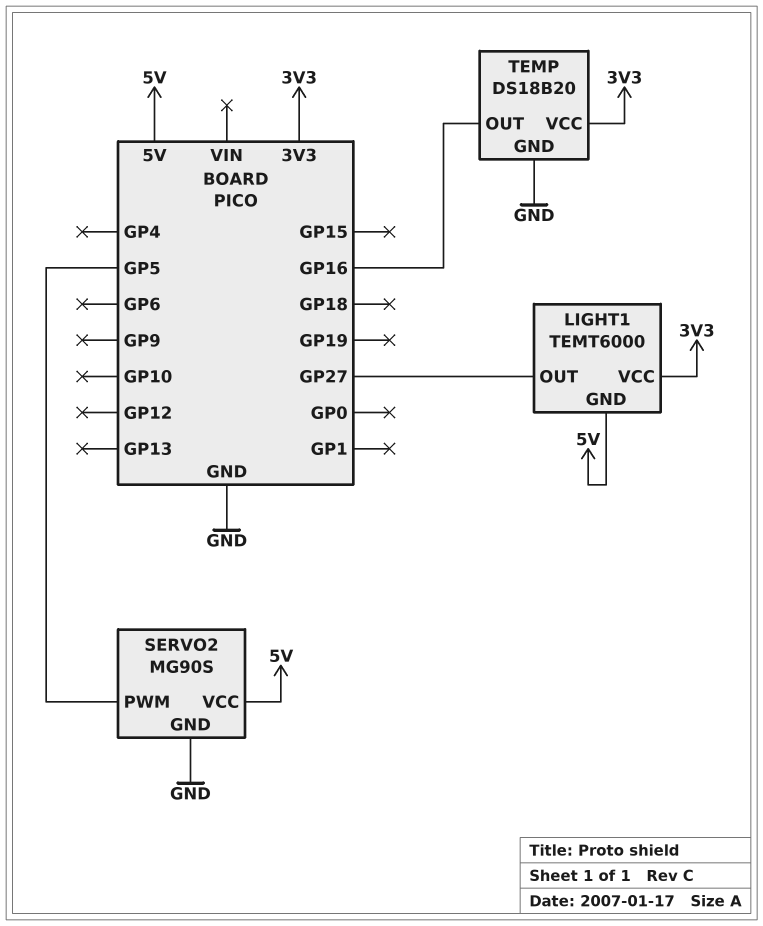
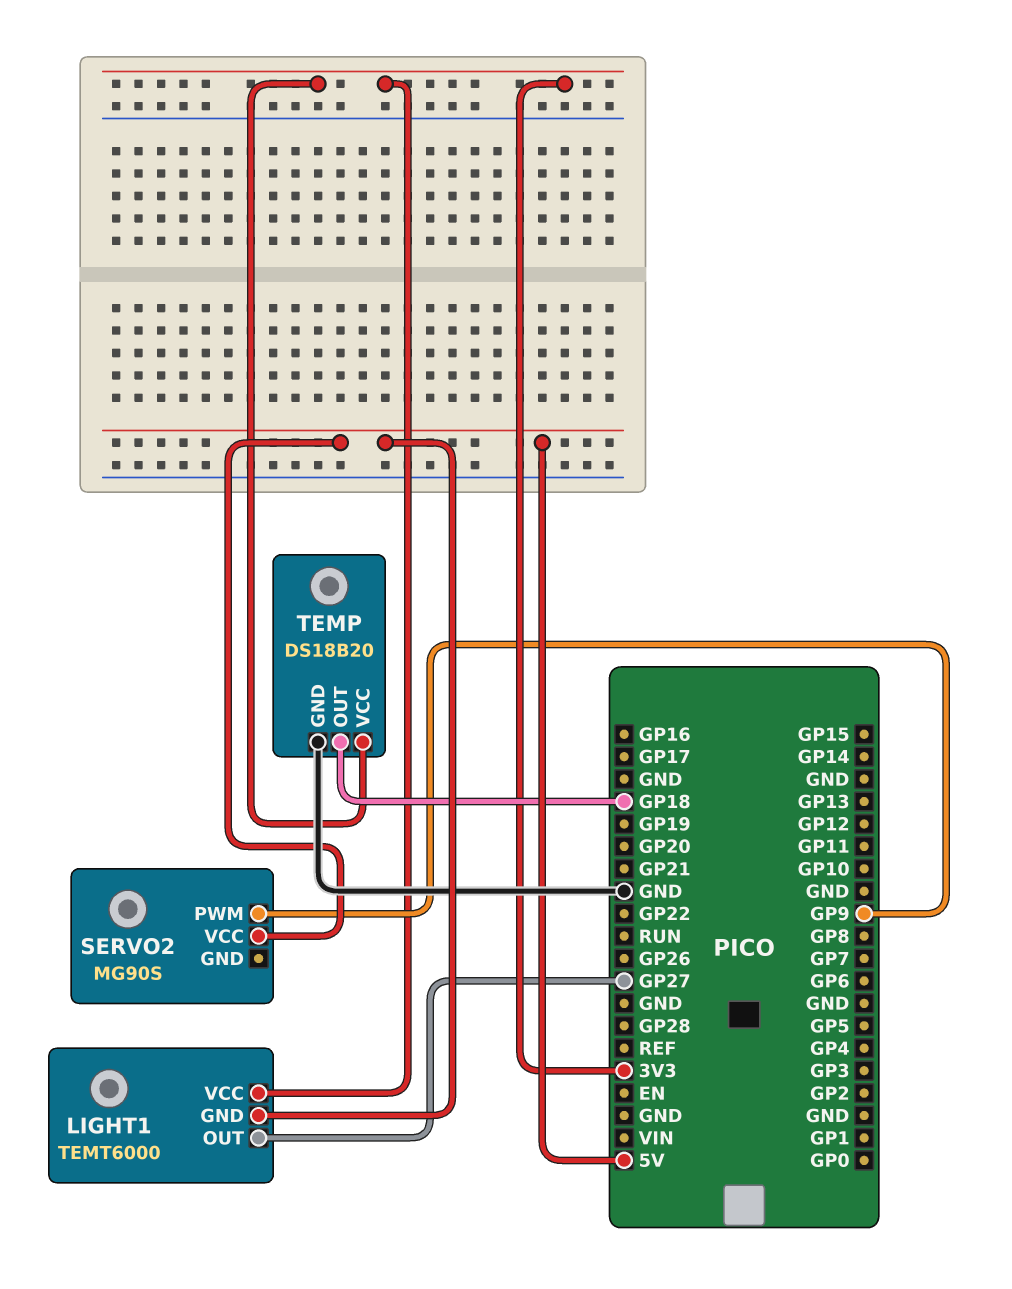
SERVO2 pin GND: GND -> none
SERVO2 pin PWM: GP5 -> GP9
TEMP pin OUT: GP16 -> GP18

